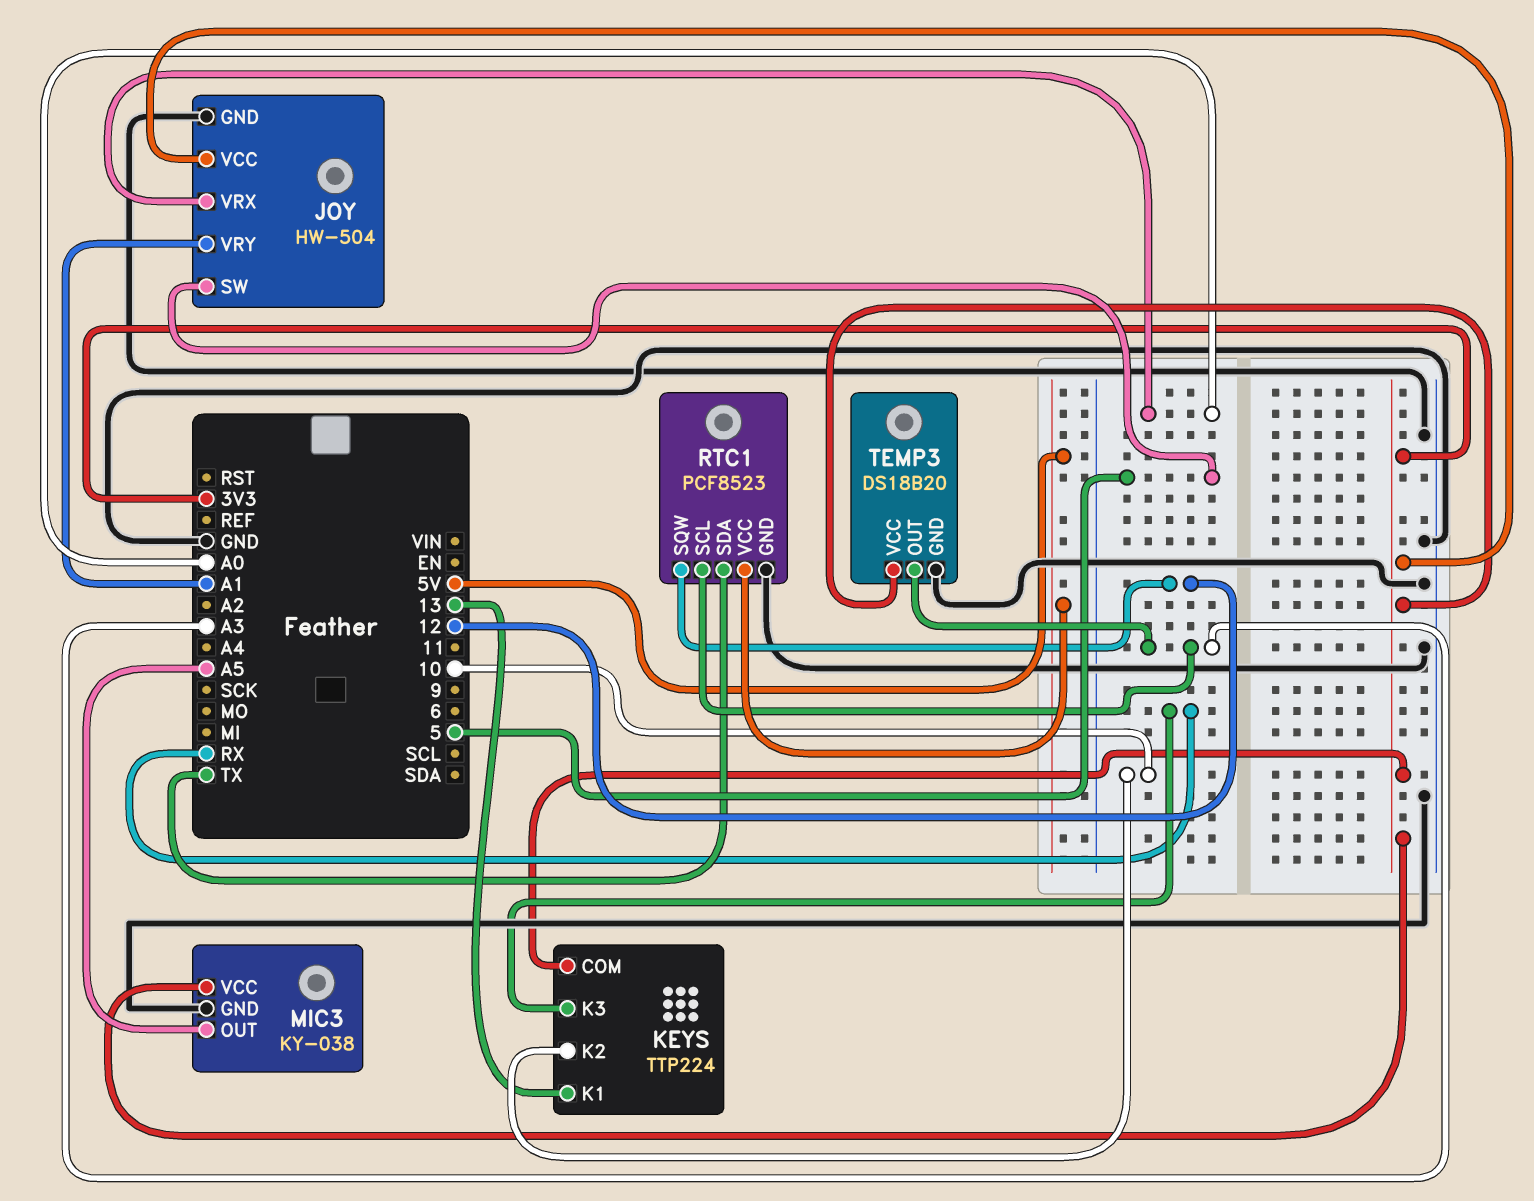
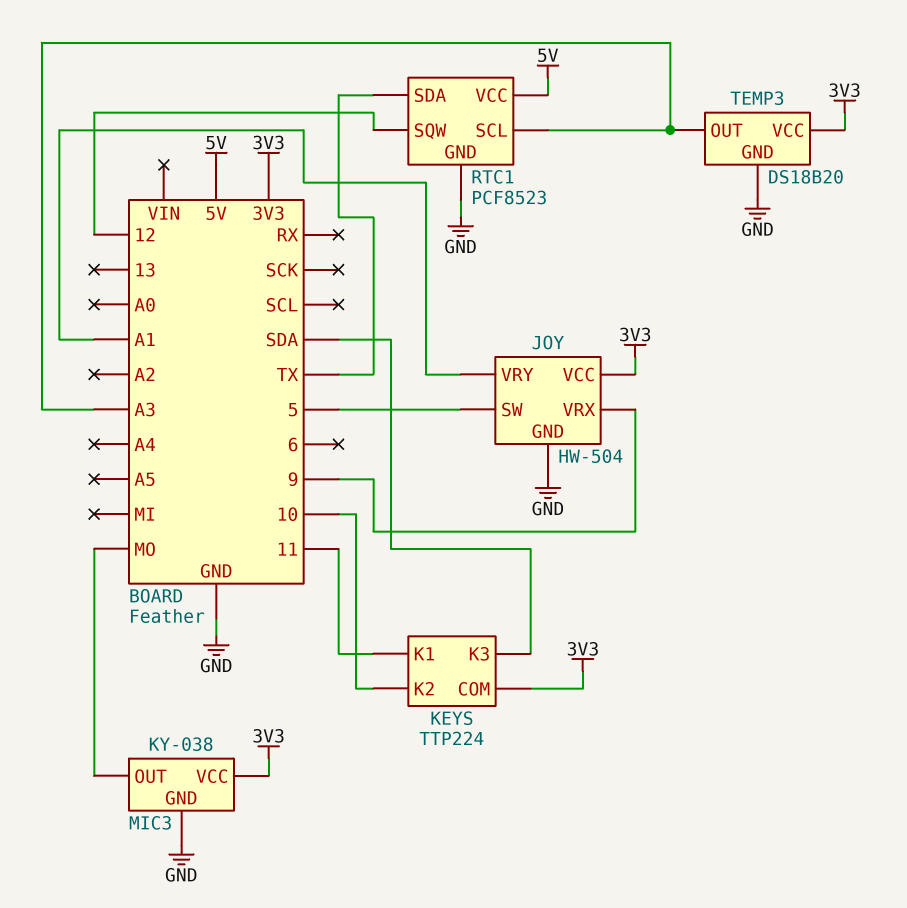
JOY pin VRX: A0 -> 9
KEYS pin K1: 13 -> 11
KEYS pin K3: RX -> SDA
MIC3 pin OUT: A5 -> MO

